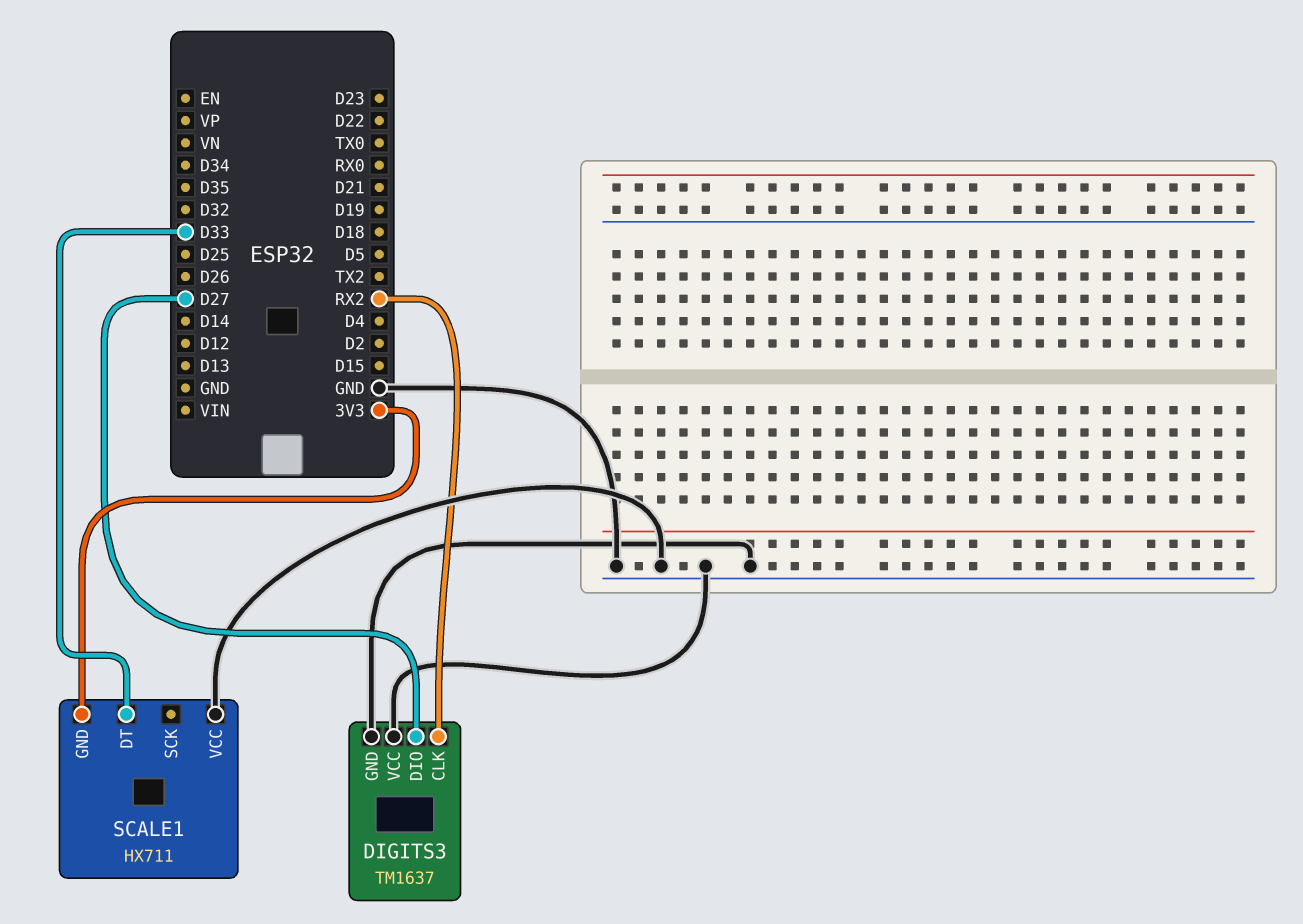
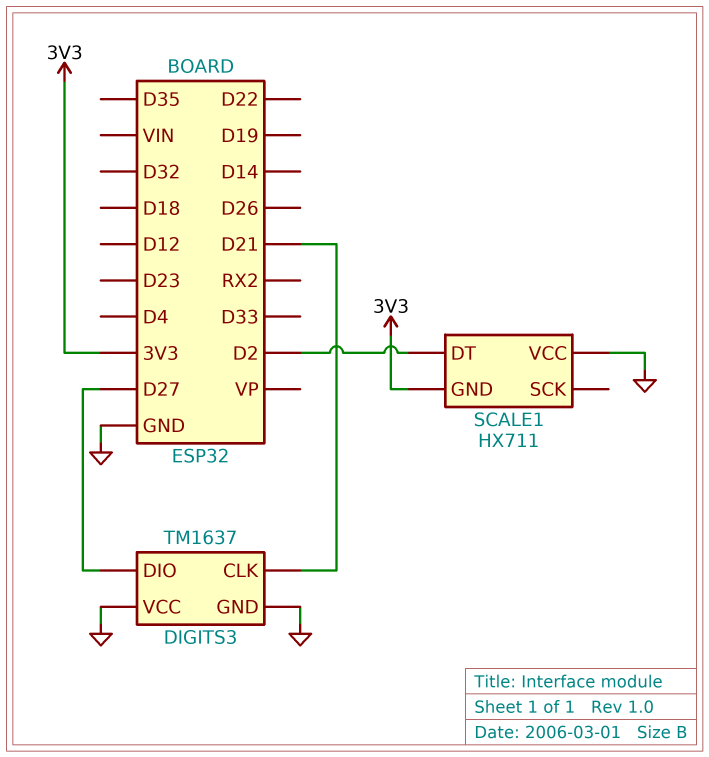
DIGITS3 pin CLK: RX2 -> D21
SCALE1 pin DT: D33 -> D2

